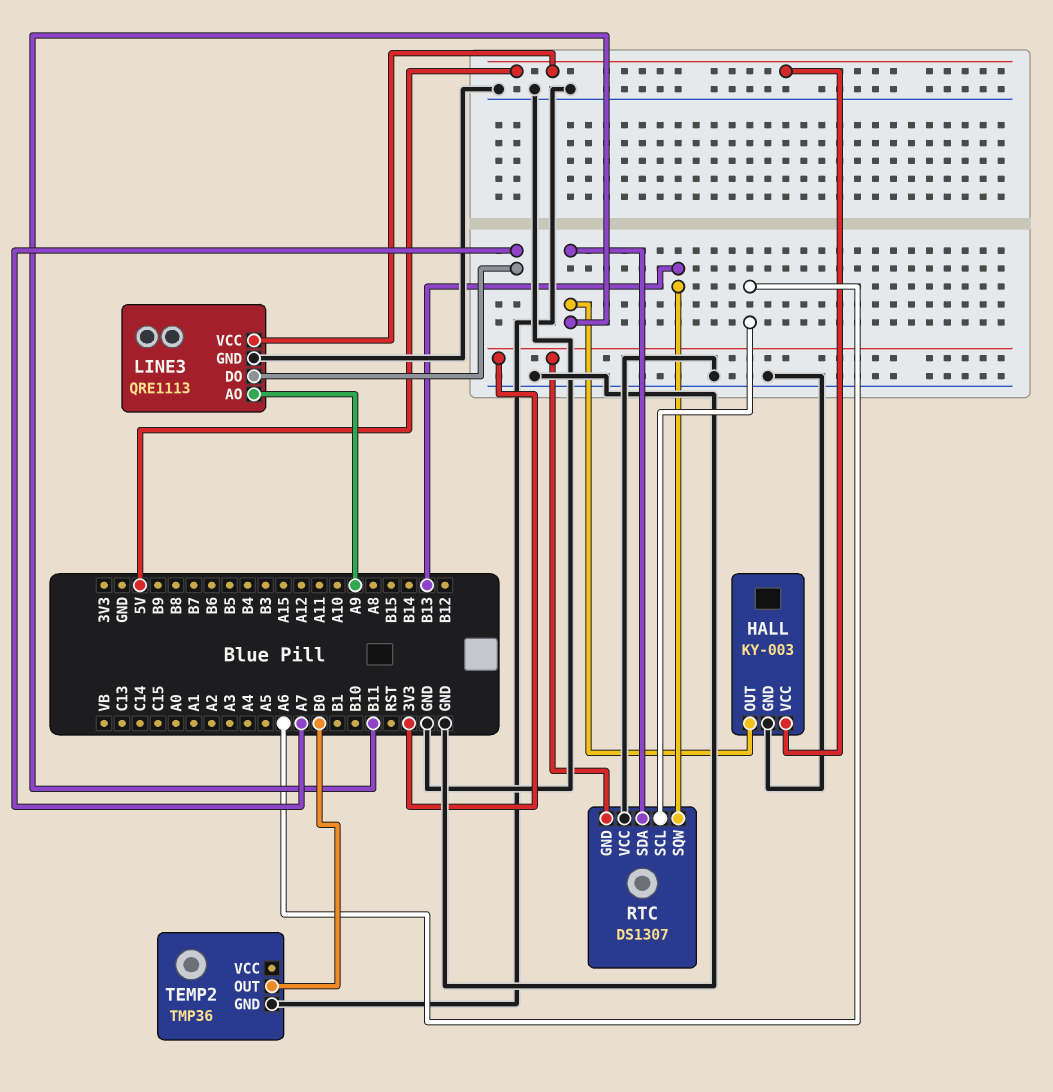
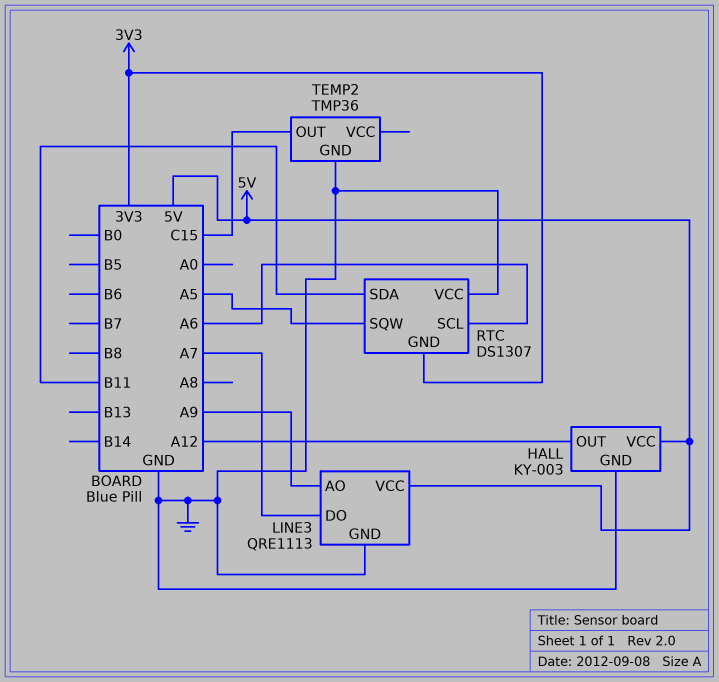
HALL pin OUT: B11 -> A12
RTC pin SQW: B13 -> A5
TEMP2 pin OUT: B0 -> C15

